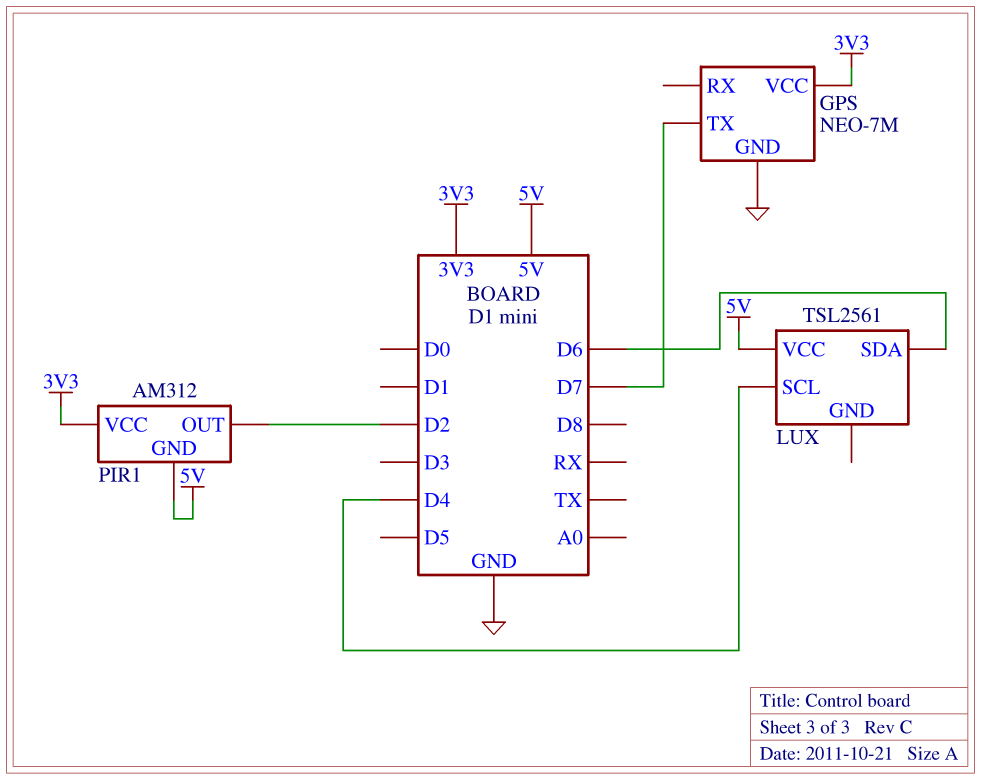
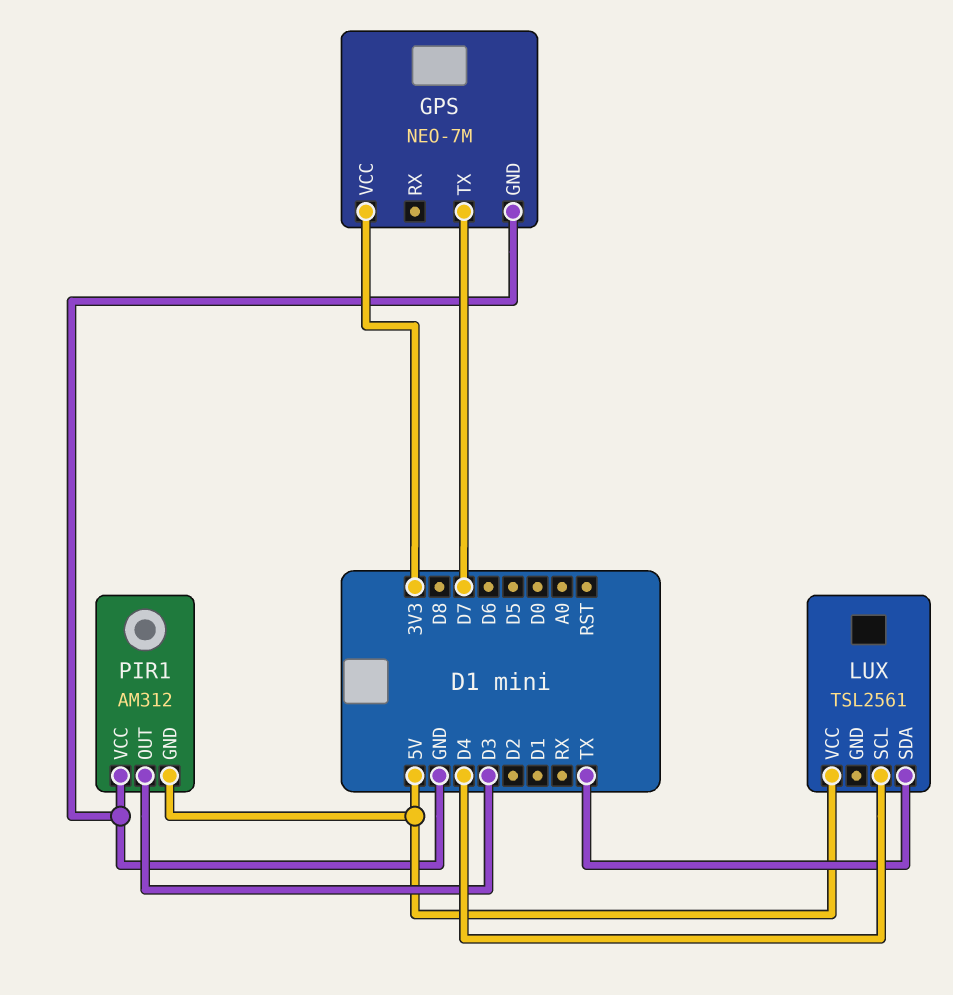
LUX pin SDA: D6 -> TX
PIR1 pin OUT: D2 -> D3
PIR1 pin VCC: 3V3 -> GND

